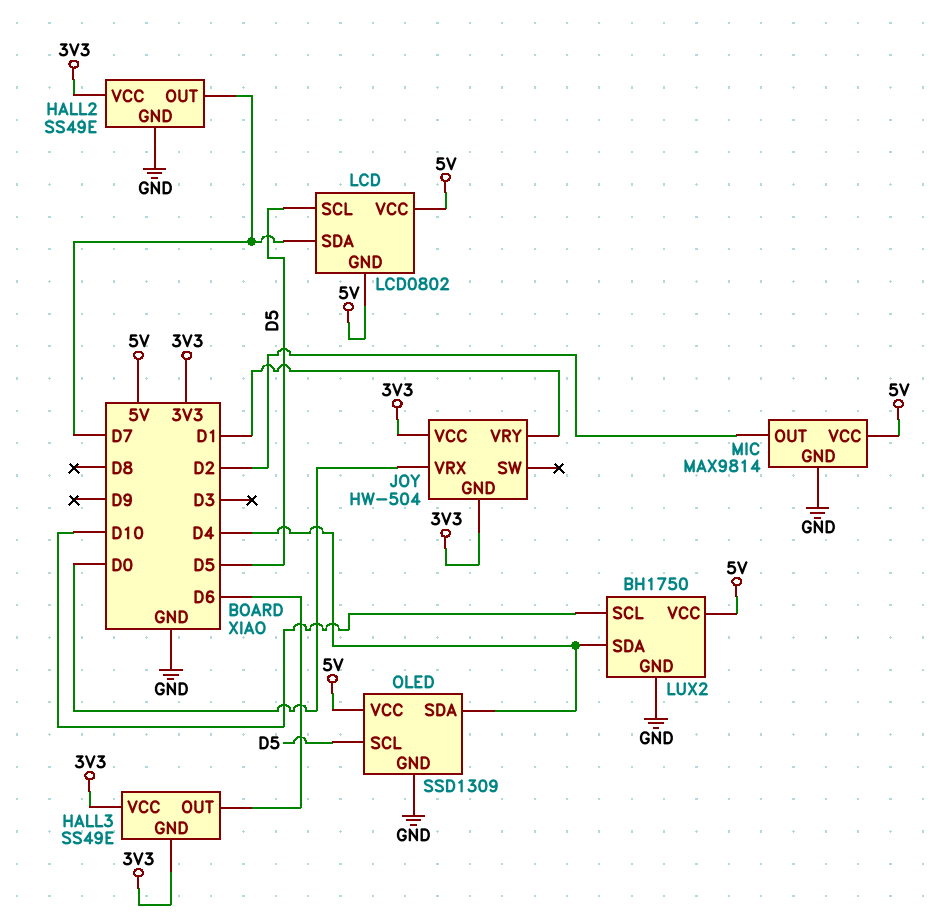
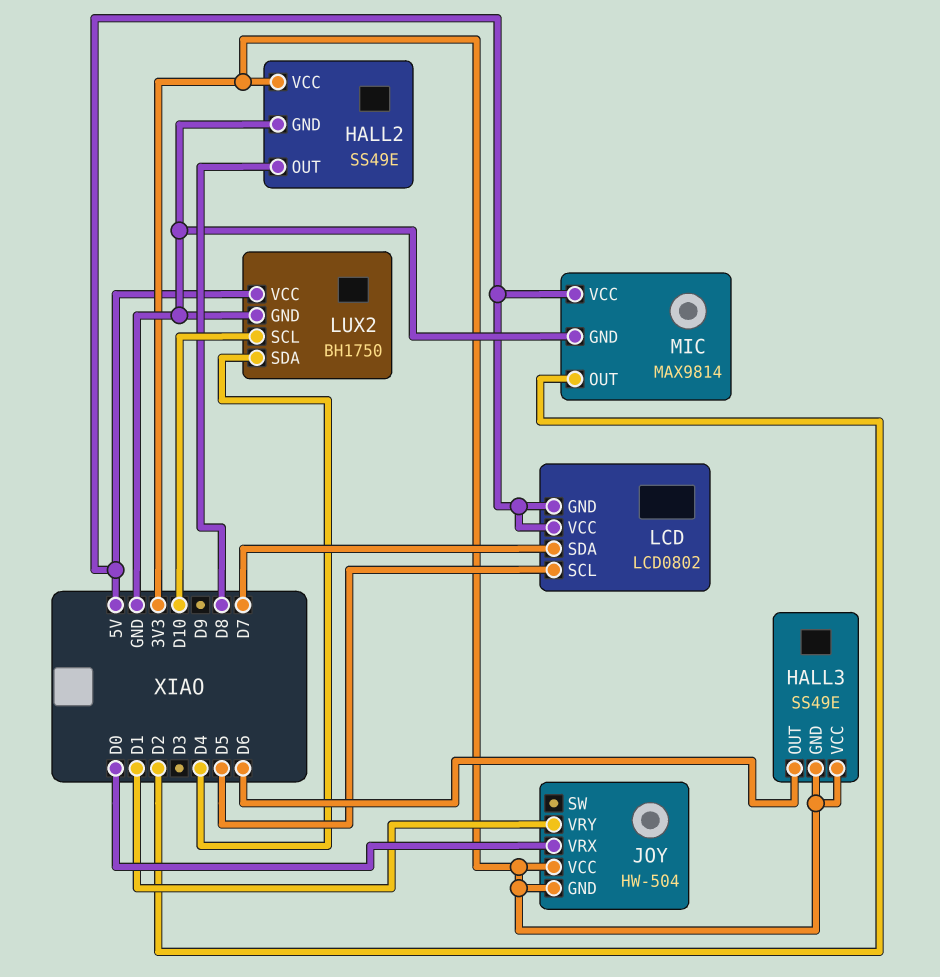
HALL2 pin OUT: D7 -> D8
OLED: SSD1309 -> none
OLED pin GND: GND -> none
OLED pin SCL: D5 -> none
OLED pin SDA: D4 -> none
OLED pin VCC: 5V -> none

